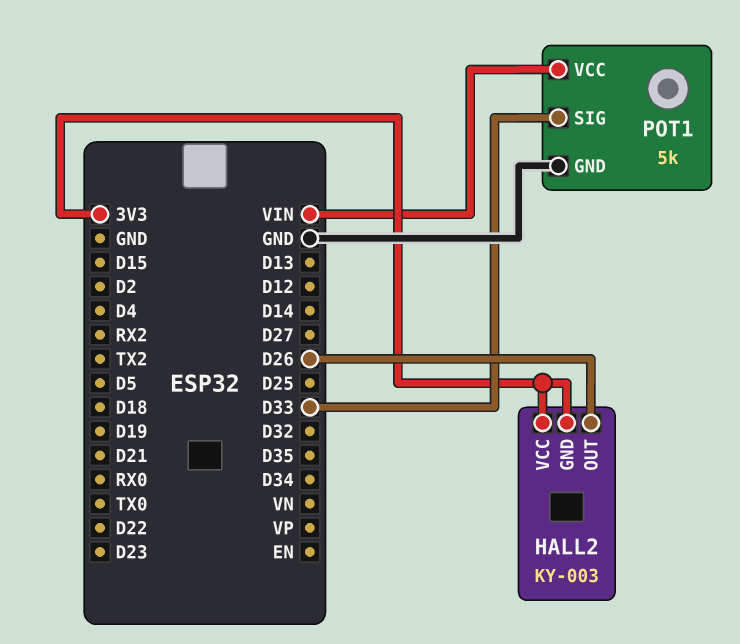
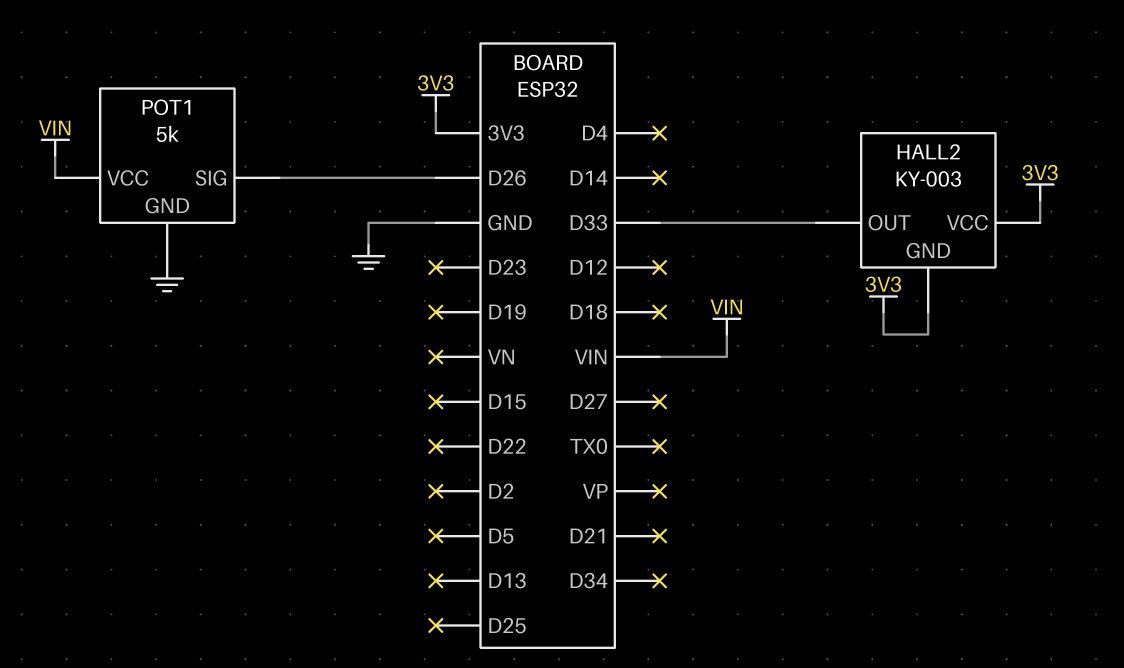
HALL2 pin OUT: D26 -> D33
POT1 pin SIG: D33 -> D26

